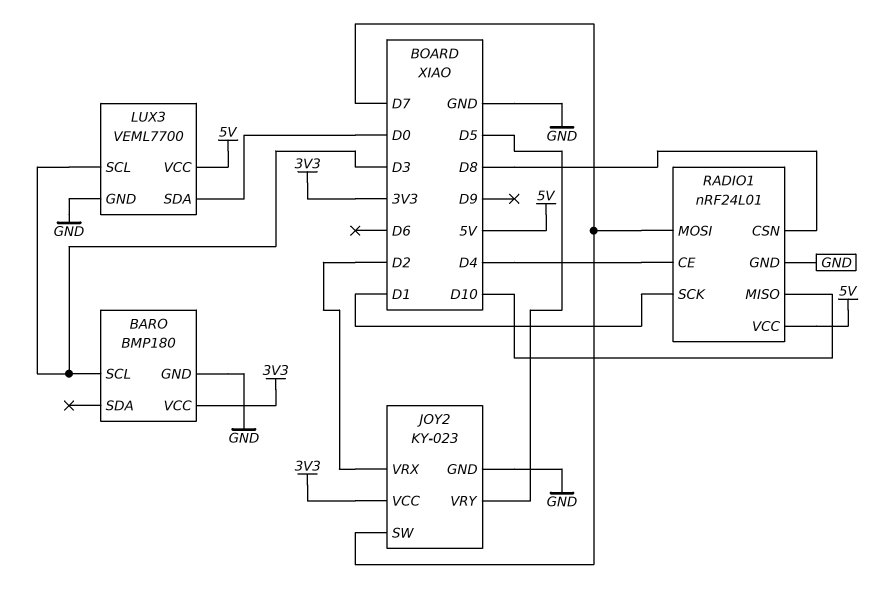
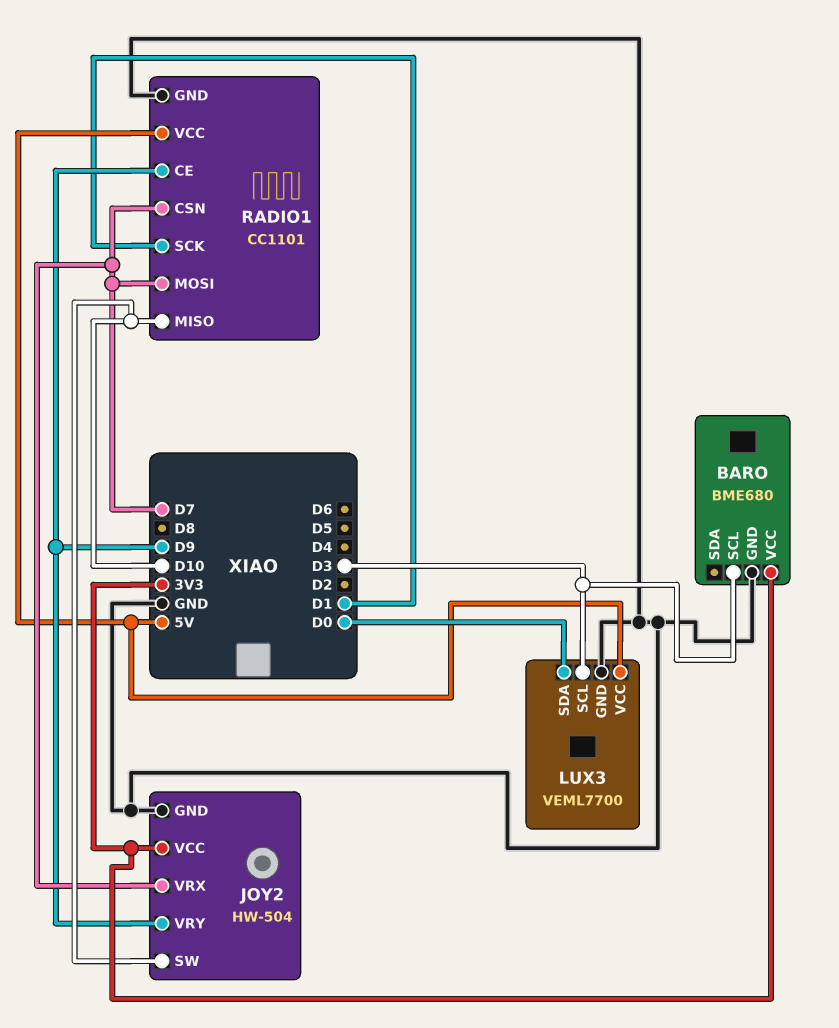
BARO: BMP180 -> BME680
JOY2: KY-023 -> HW-504
JOY2 pin SW: D7 -> D10
JOY2 pin VRX: D2 -> D7
JOY2 pin VRY: D5 -> D9
RADIO1: nRF24L01 -> CC1101
RADIO1 pin CE: D4 -> D9
RADIO1 pin CSN: D8 -> D7

